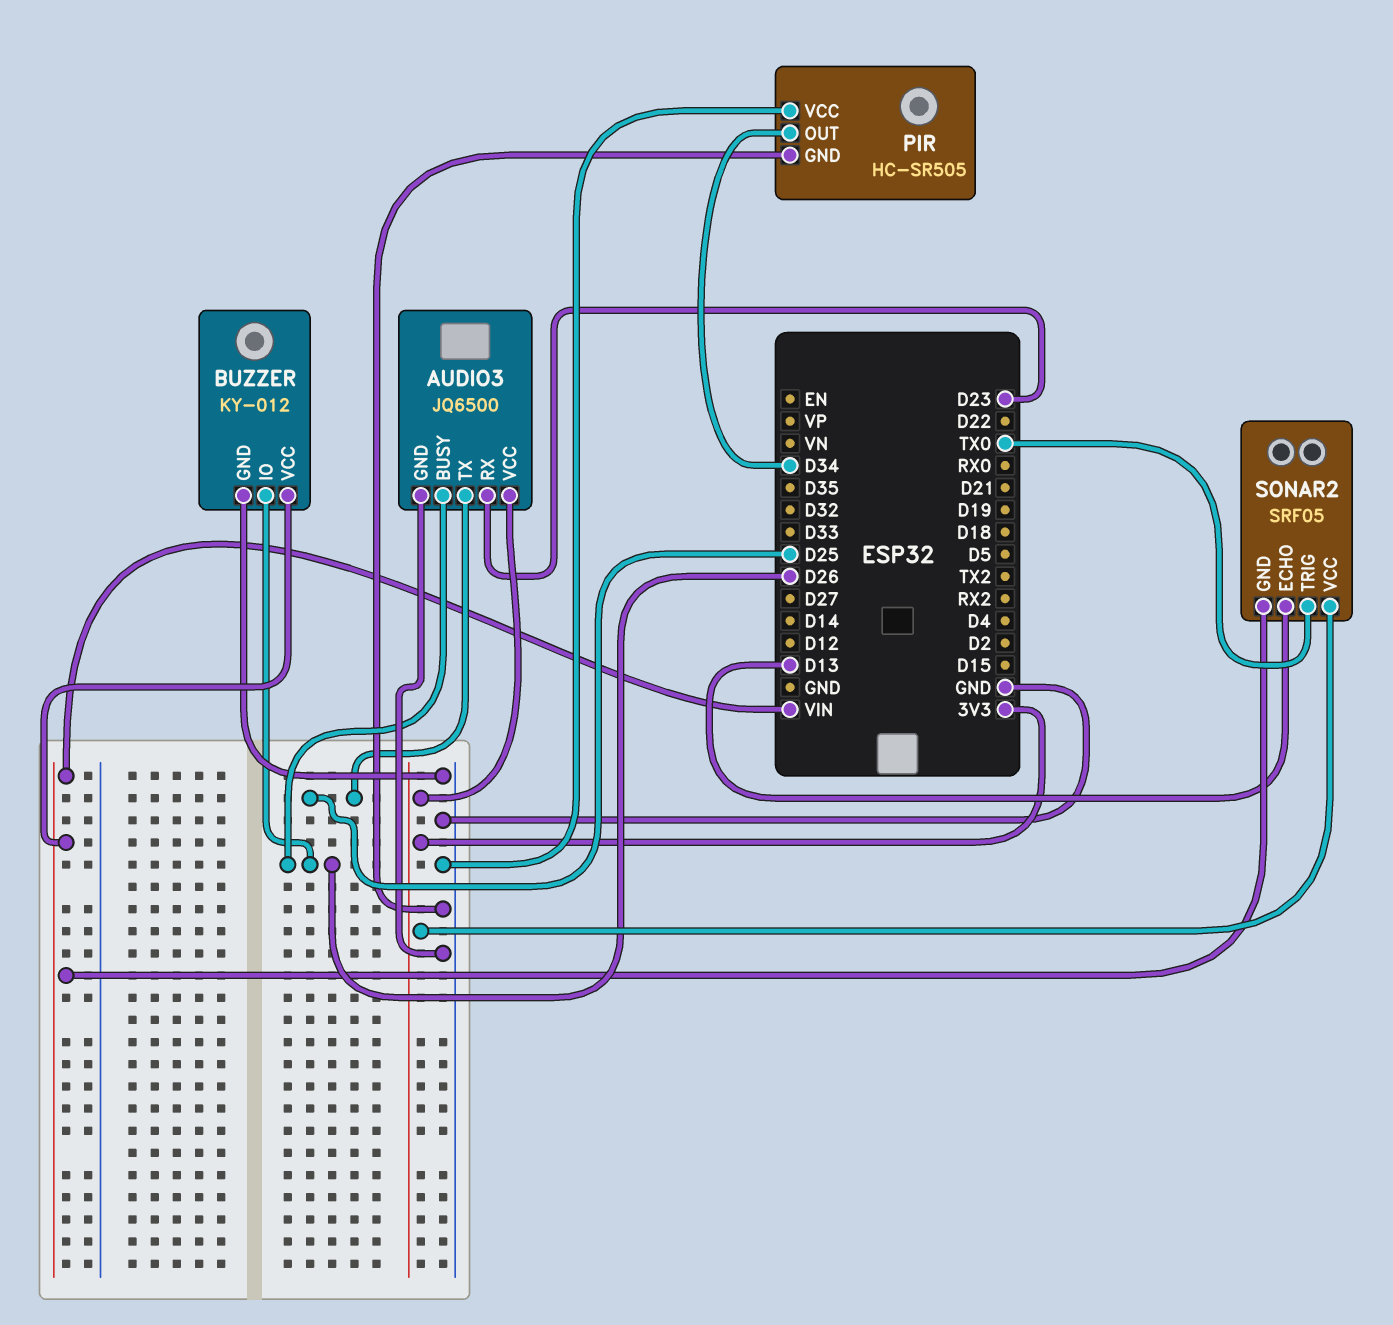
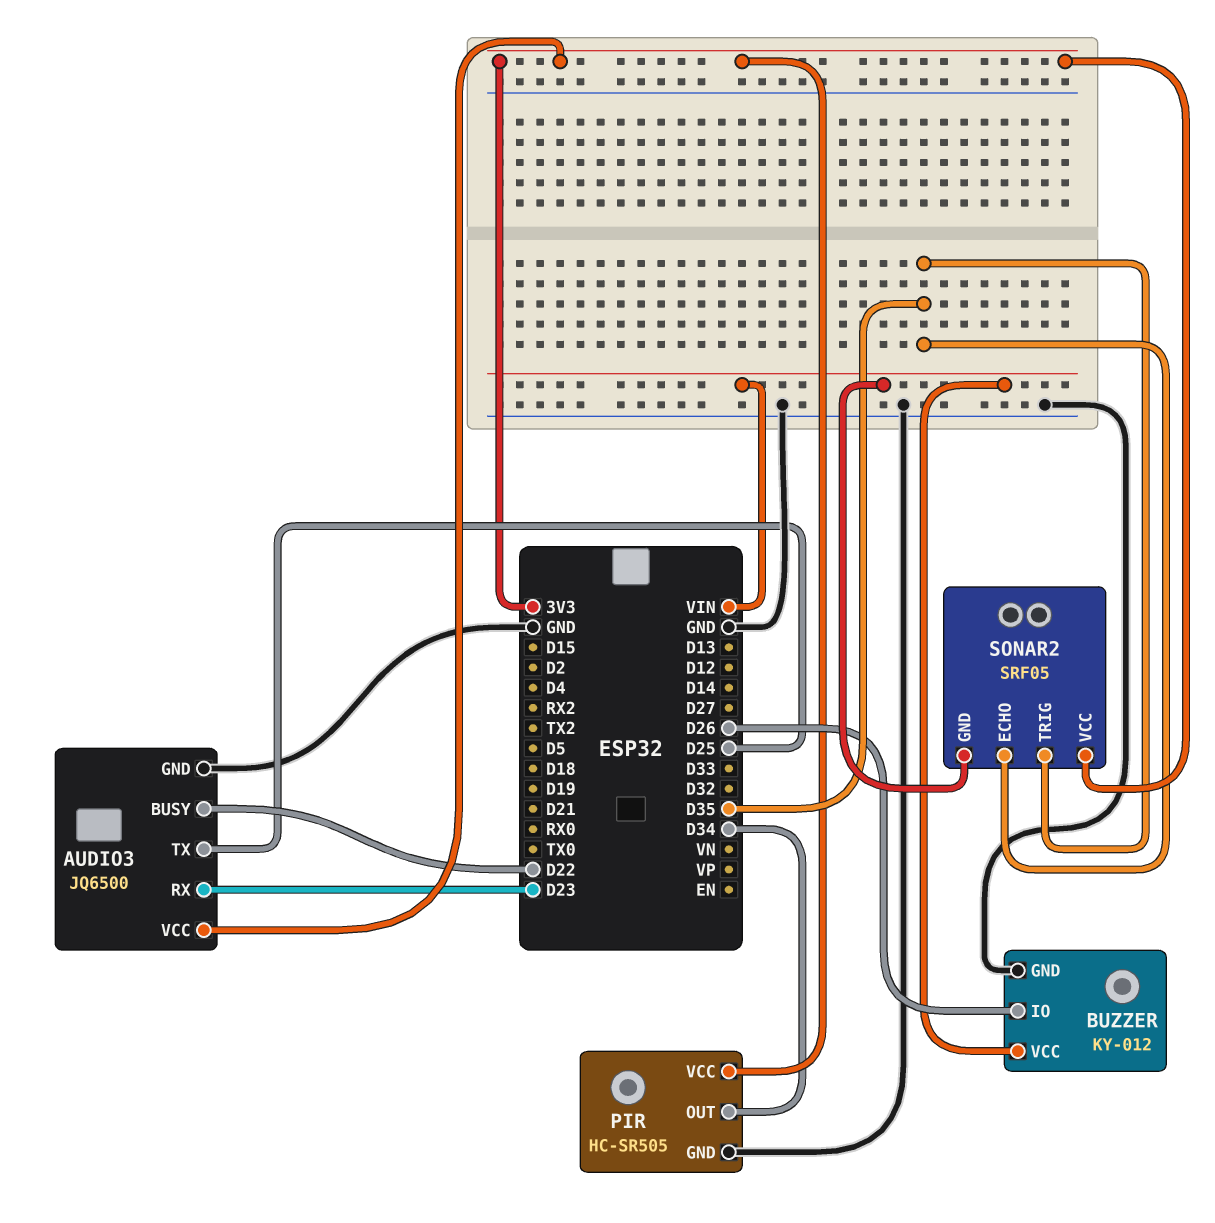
AUDIO3 pin BUSY: D26 -> D22
PIR pin VCC: GND -> 3V3
SONAR2 pin ECHO: D13 -> D35
SONAR2 pin TRIG: TX0 -> D35

